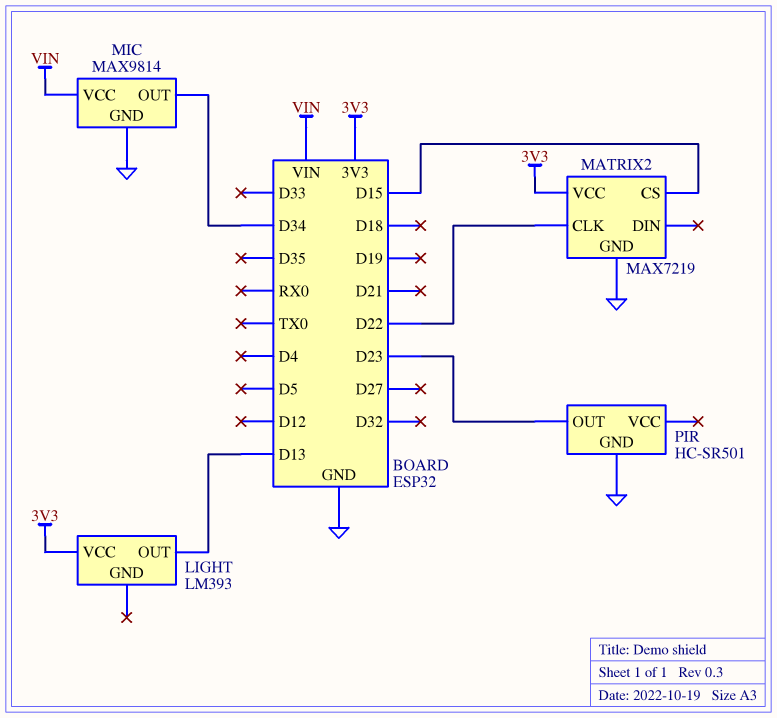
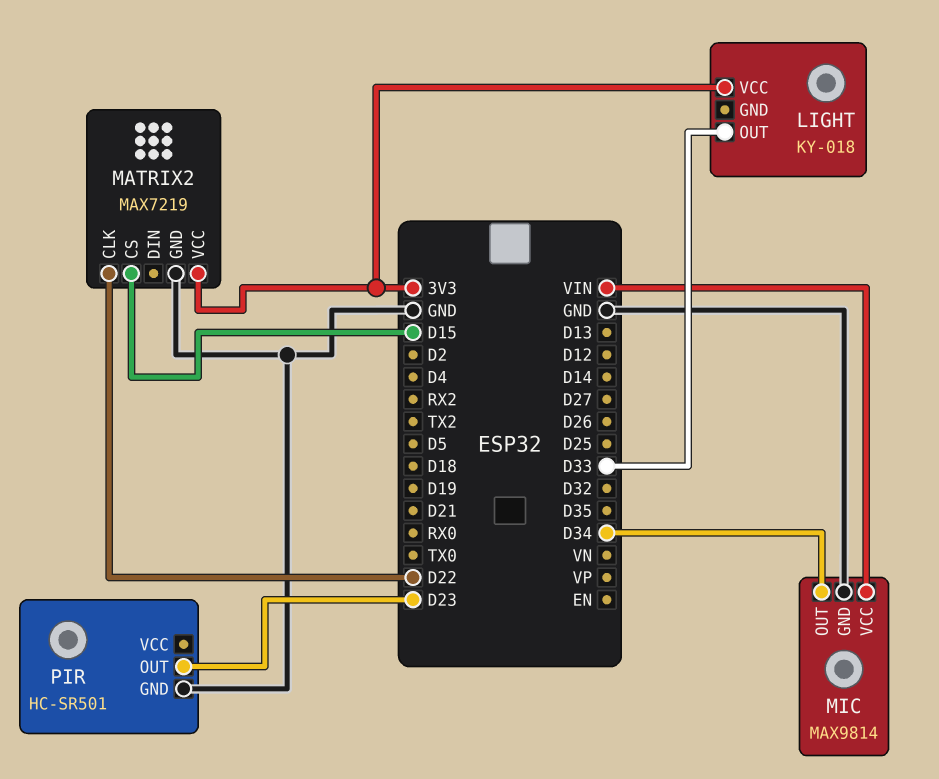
LIGHT: LM393 -> KY-018
LIGHT pin OUT: D13 -> D33

